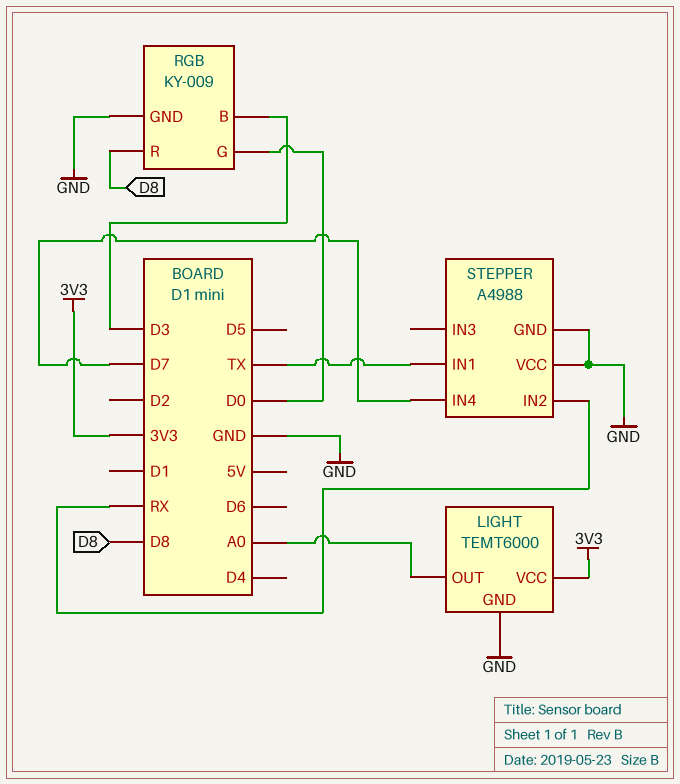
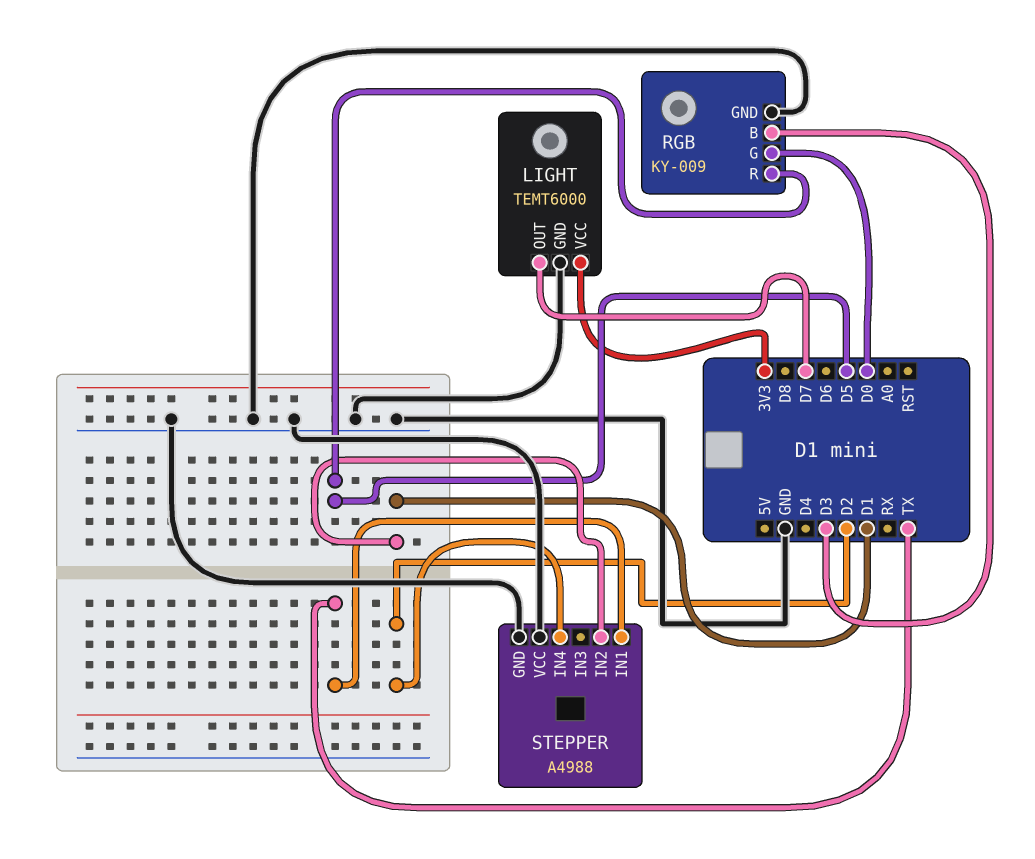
LIGHT pin OUT: A0 -> D7
RGB pin R: D8 -> D5
STEPPER pin IN2: RX -> D1
STEPPER pin IN4: D7 -> D2

